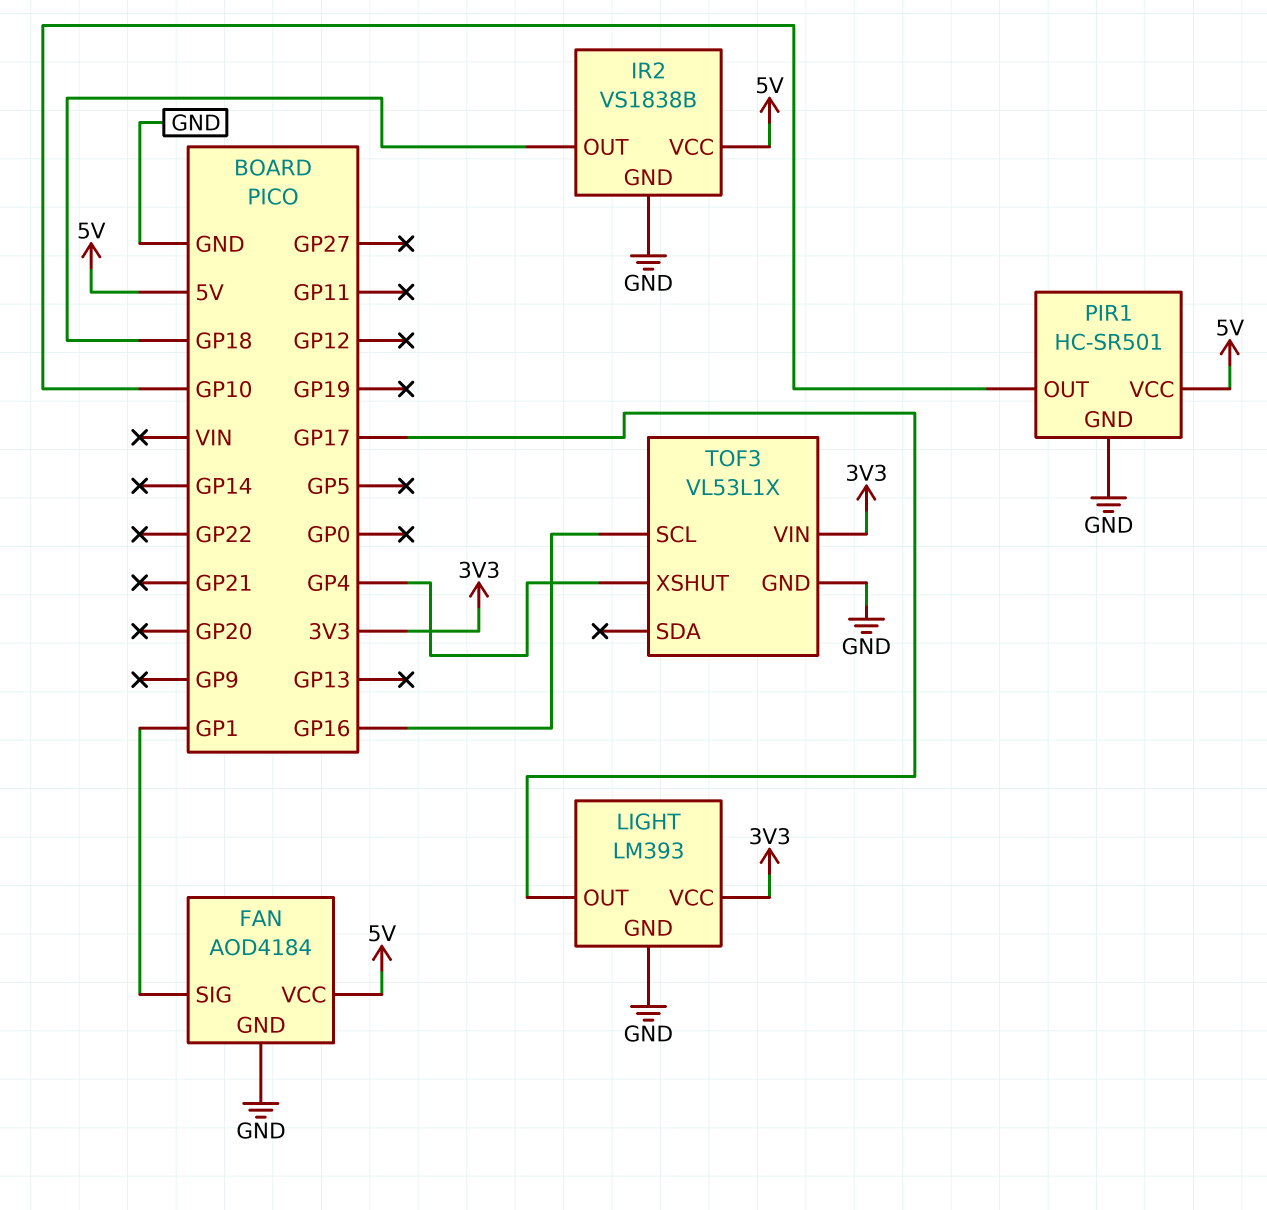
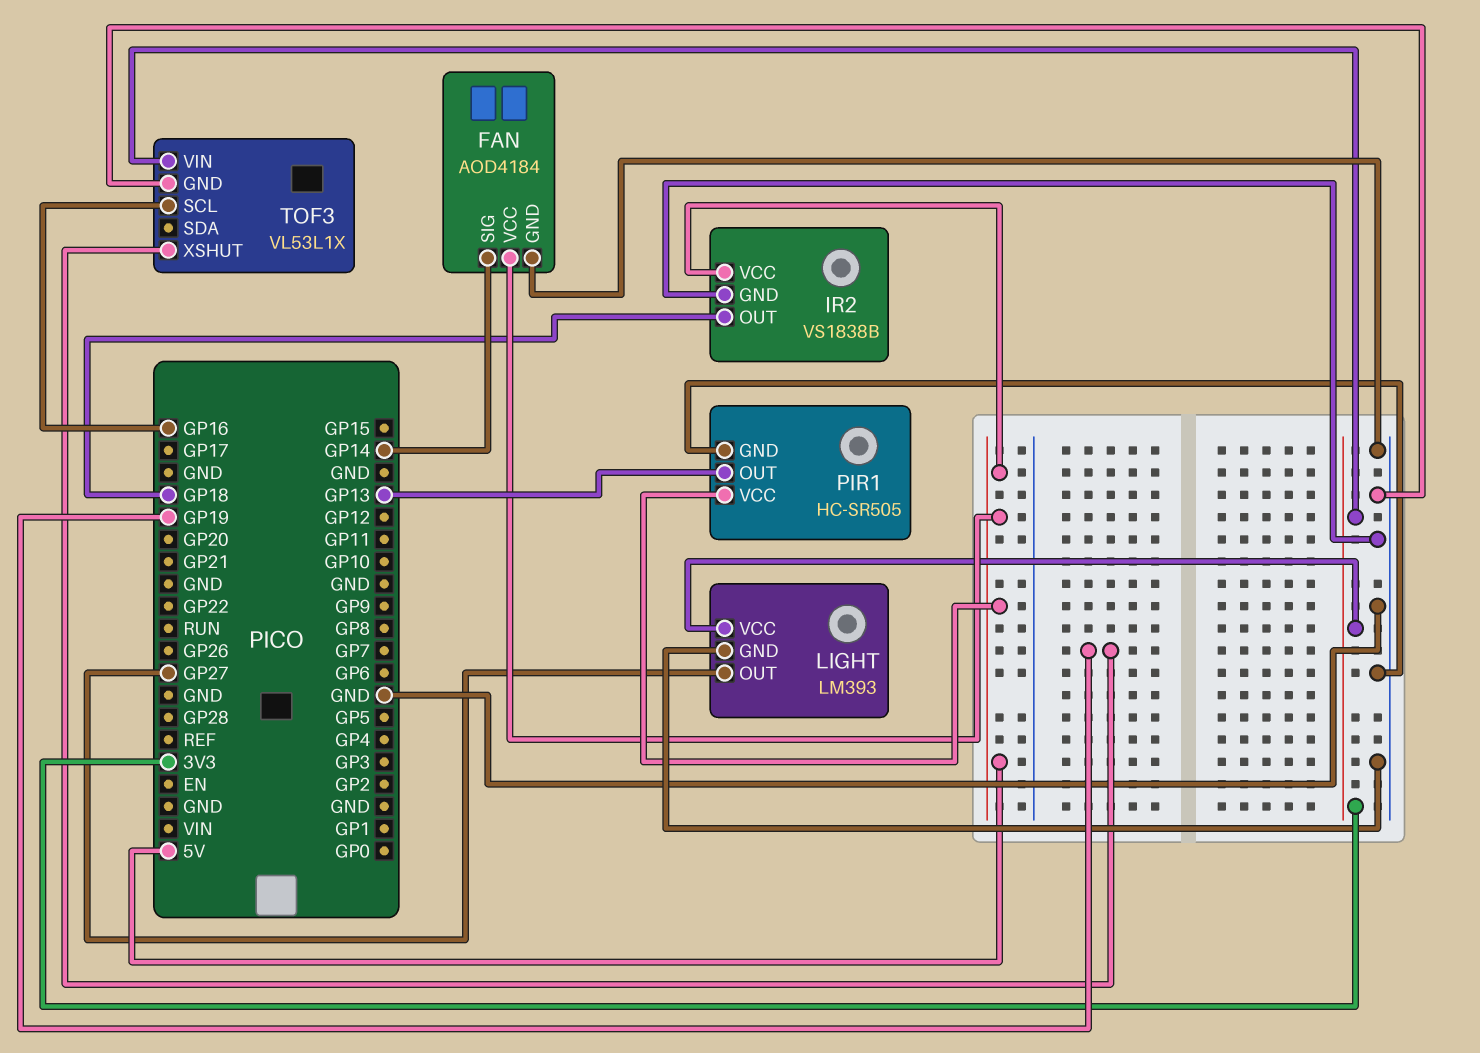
FAN pin SIG: GP1 -> GP14
LIGHT pin OUT: GP17 -> GP27
PIR1: HC-SR501 -> HC-SR505
PIR1 pin OUT: GP10 -> GP13
TOF3 pin XSHUT: GP4 -> GP19

